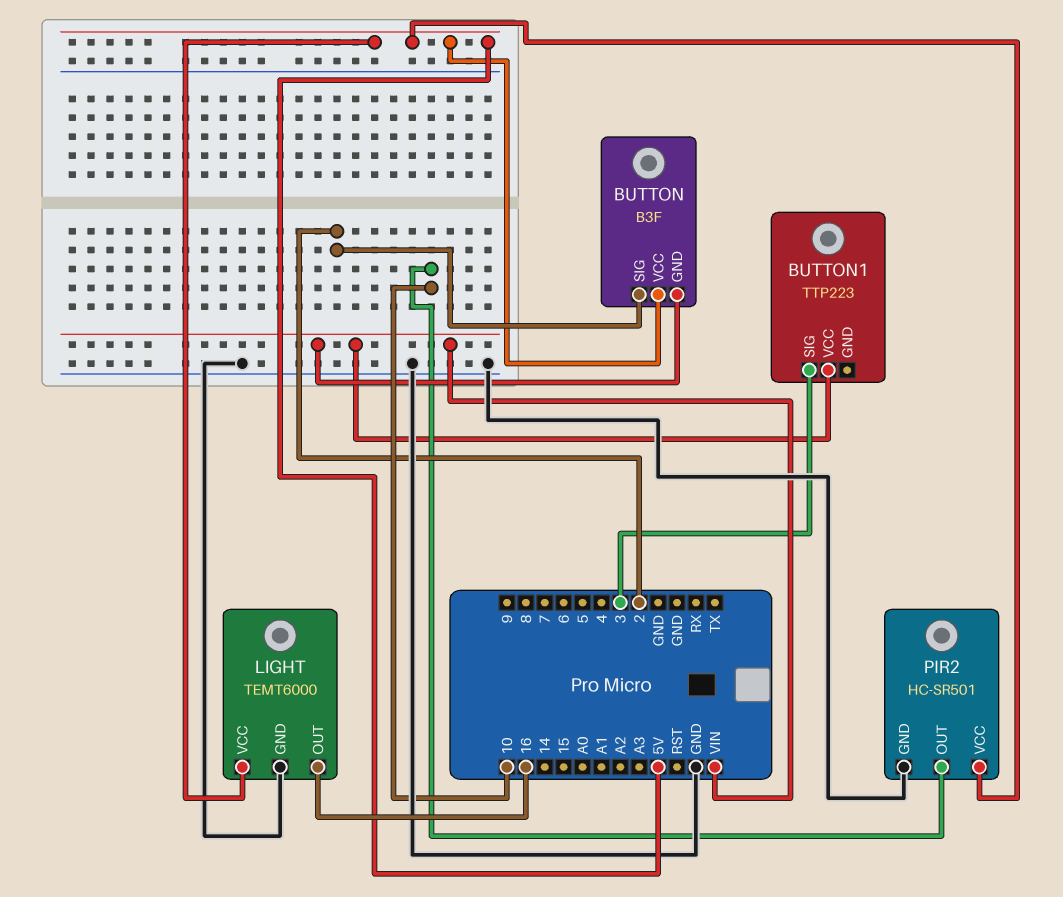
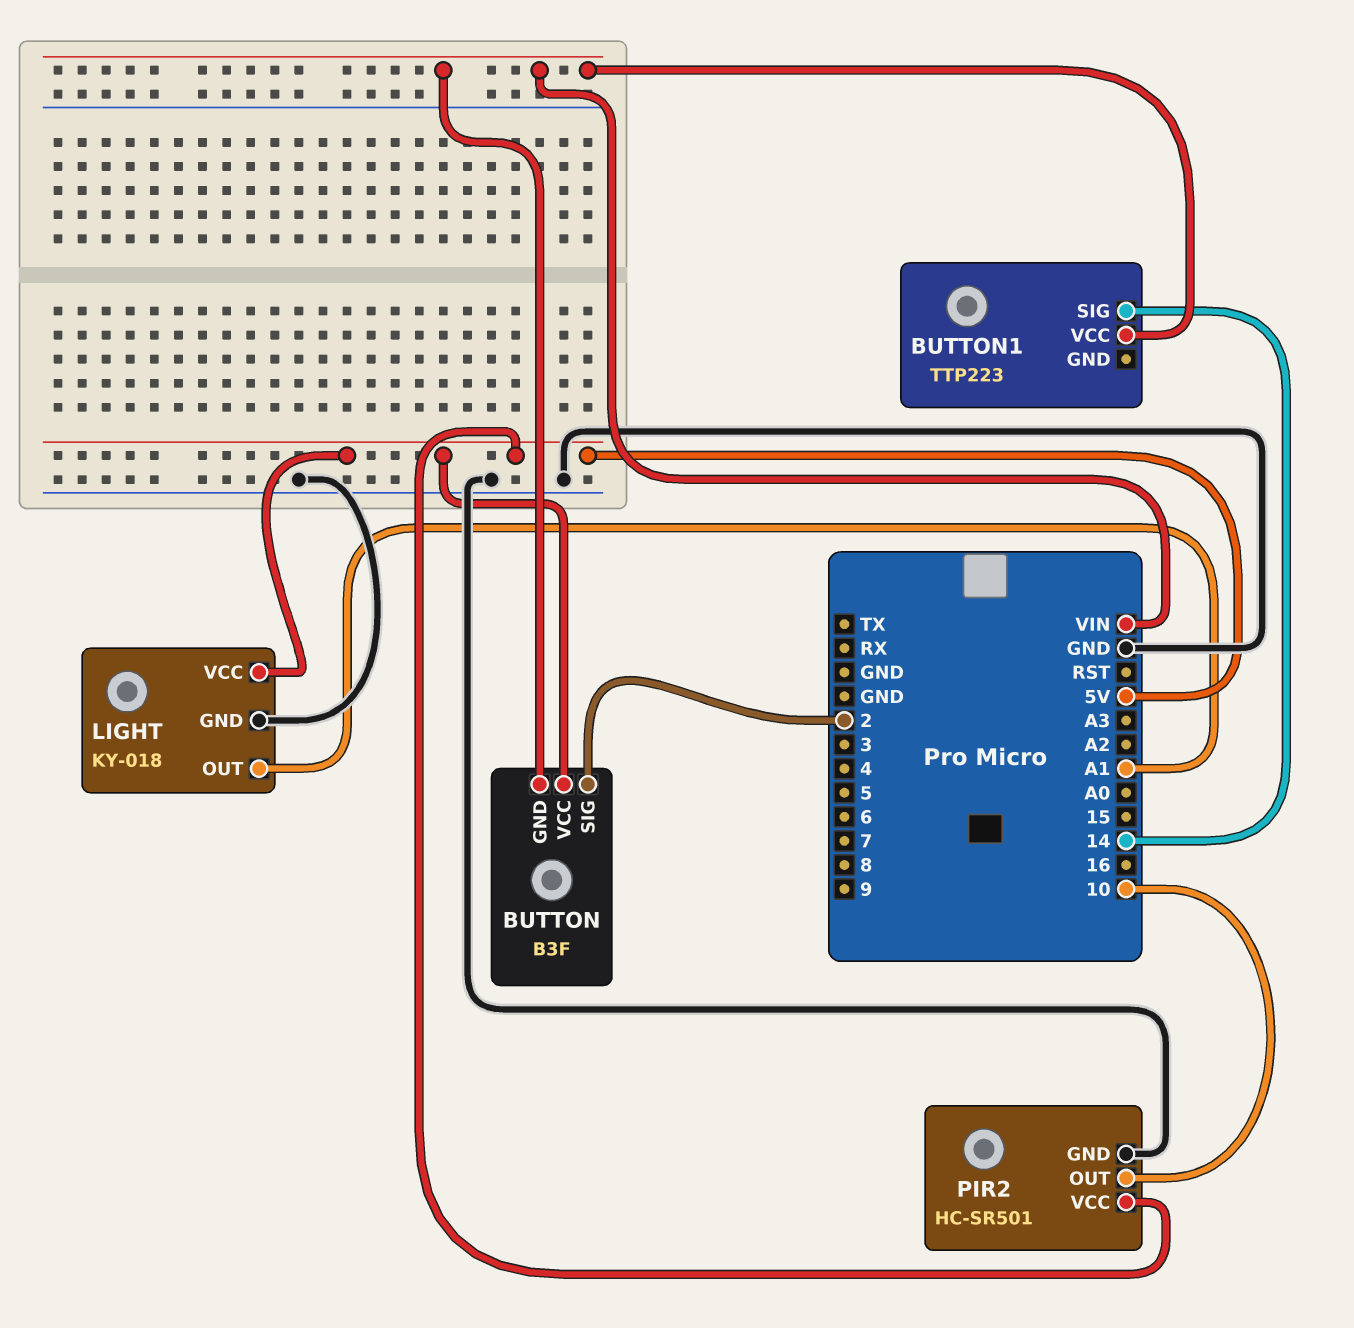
BUTTON1 pin SIG: 3 -> 14
LIGHT: TEMT6000 -> KY-018
LIGHT pin OUT: 16 -> A1

